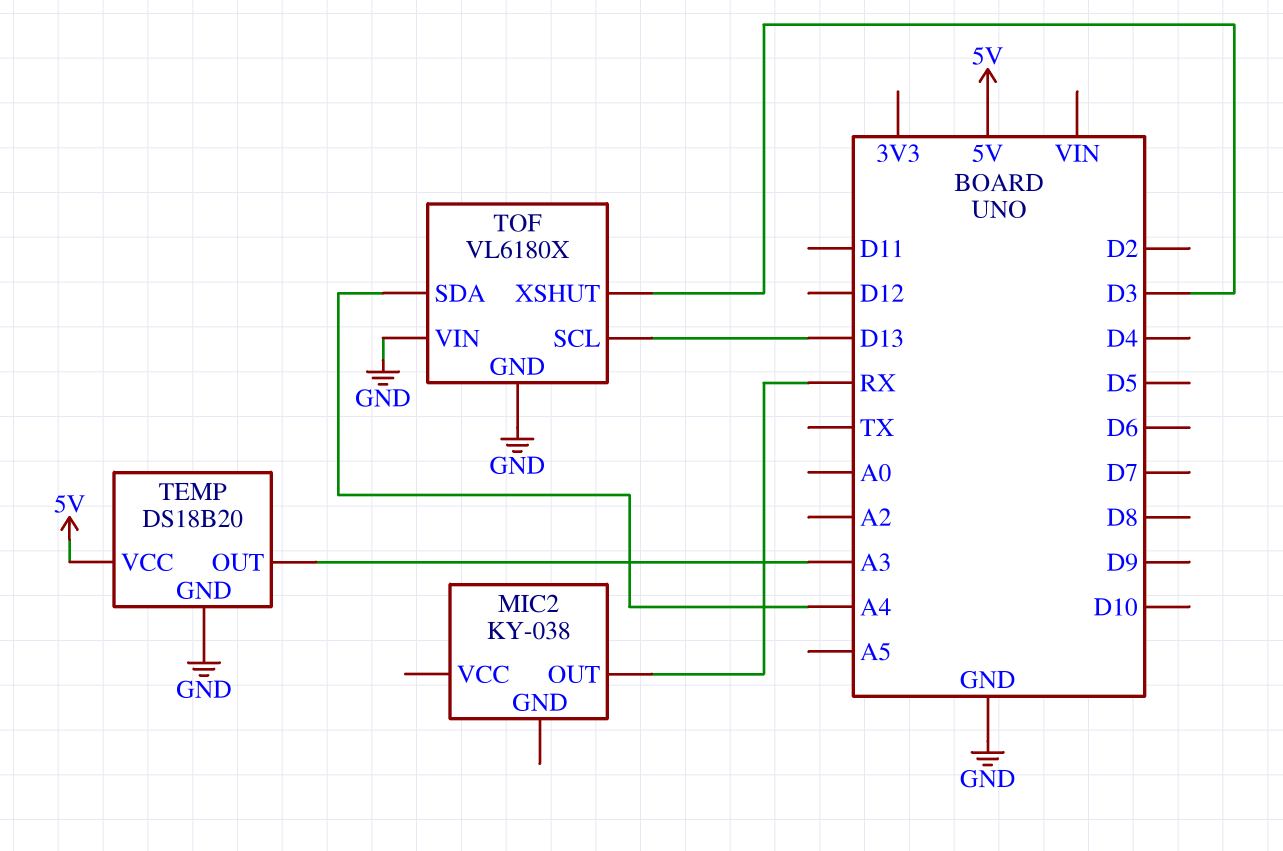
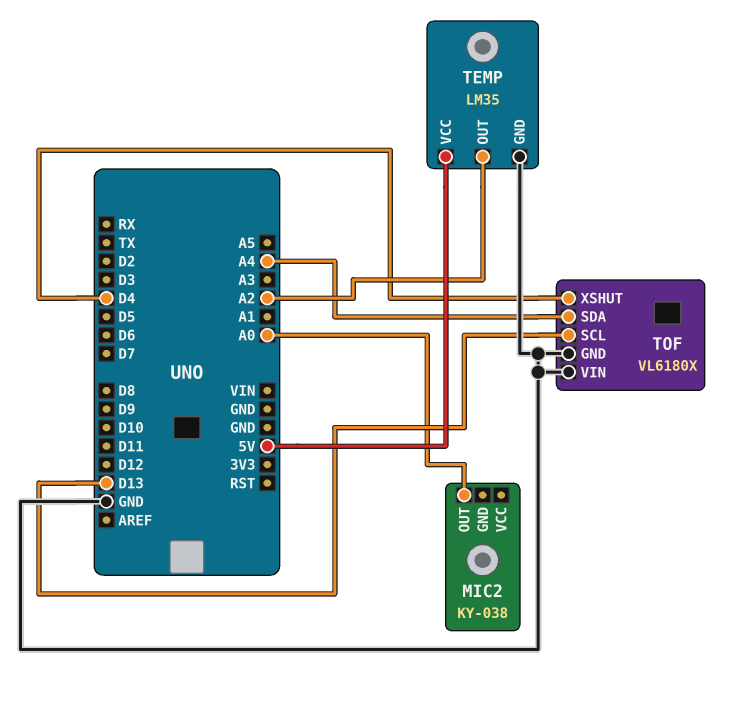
MIC2 pin OUT: RX -> A0
TEMP: DS18B20 -> LM35
TEMP pin OUT: A3 -> A2
TOF pin XSHUT: D3 -> D4

